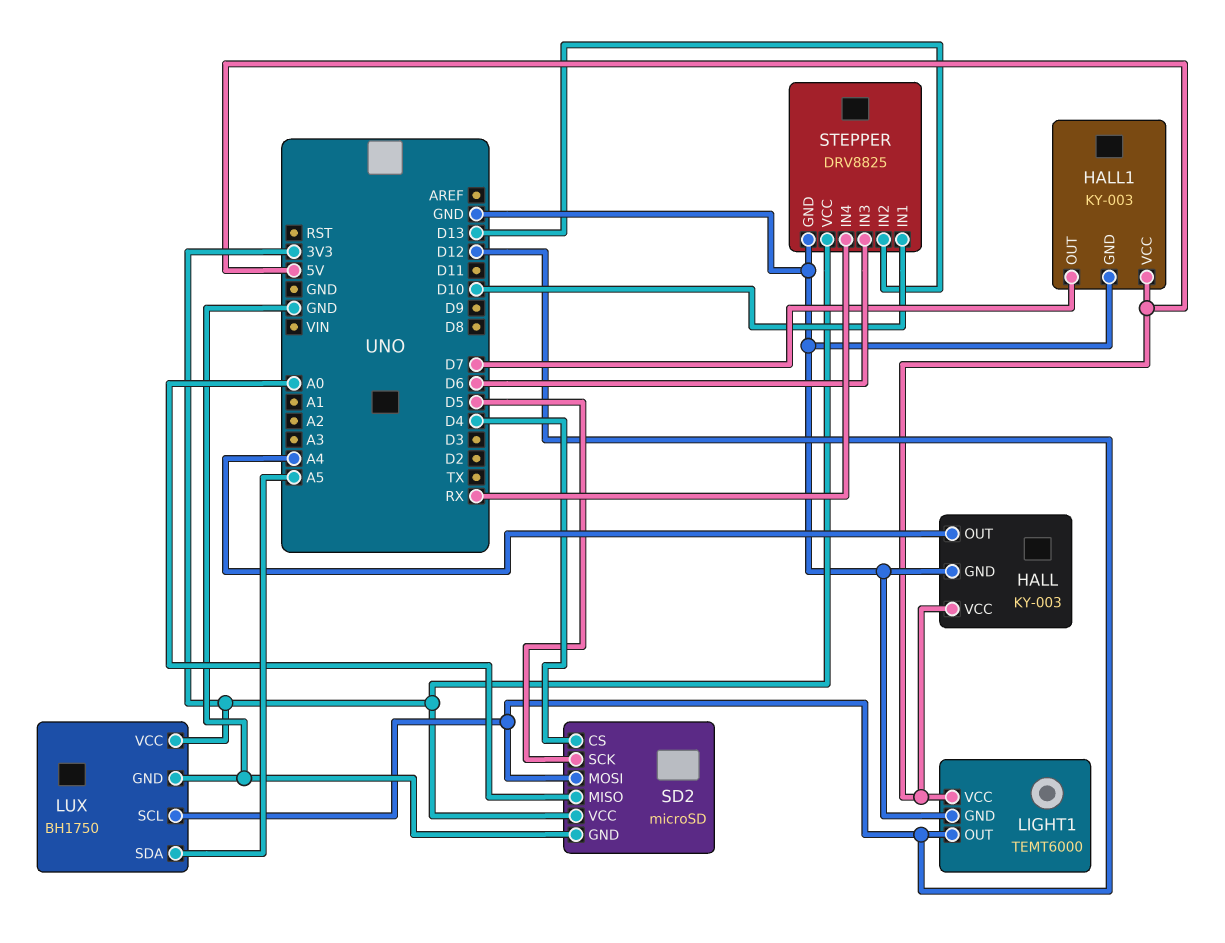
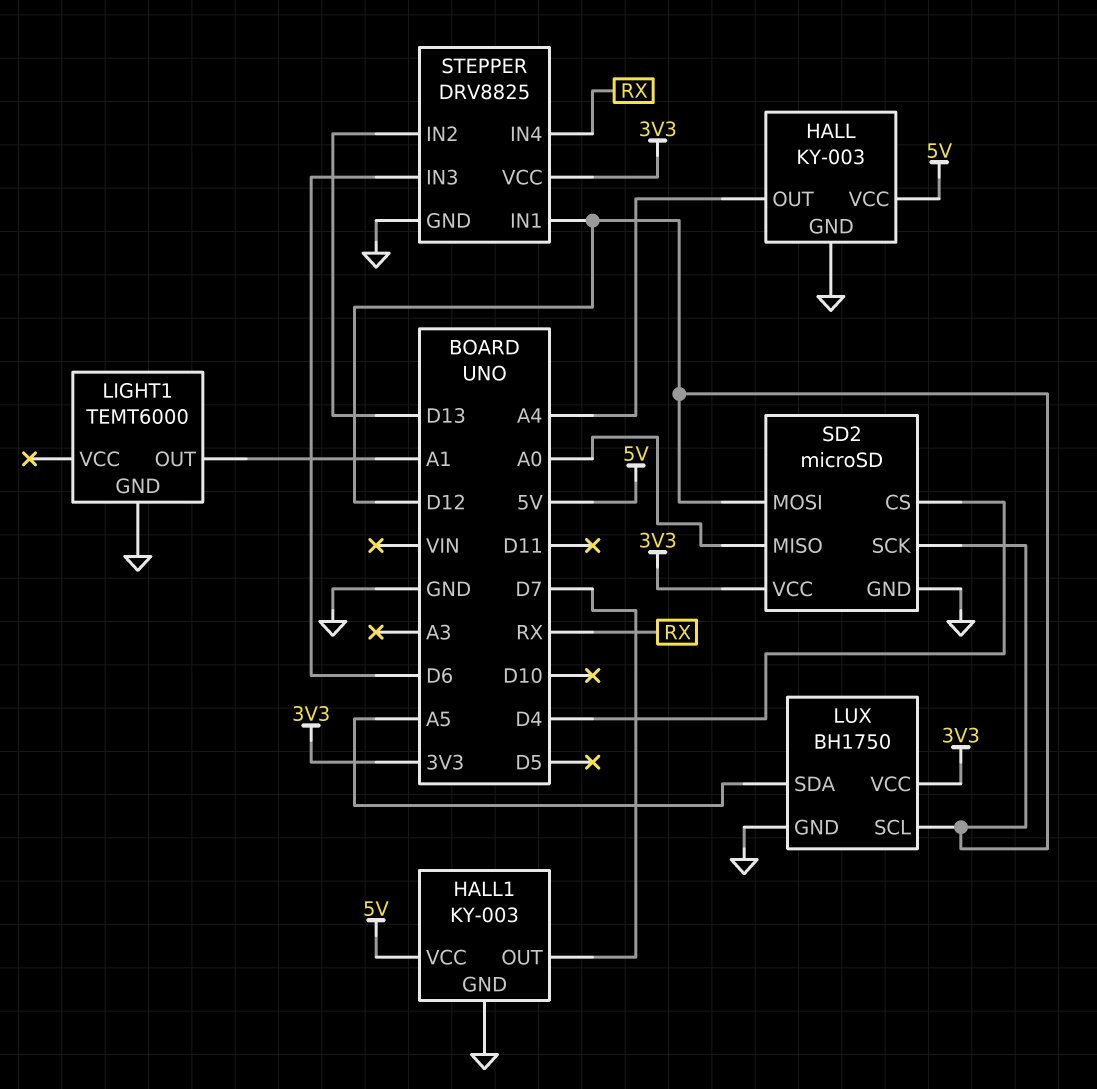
LIGHT1 pin OUT: D12 -> A1
LIGHT1 pin VCC: 5V -> none
SD2 pin SCK: D5 -> D12
STEPPER pin IN1: D10 -> D12

